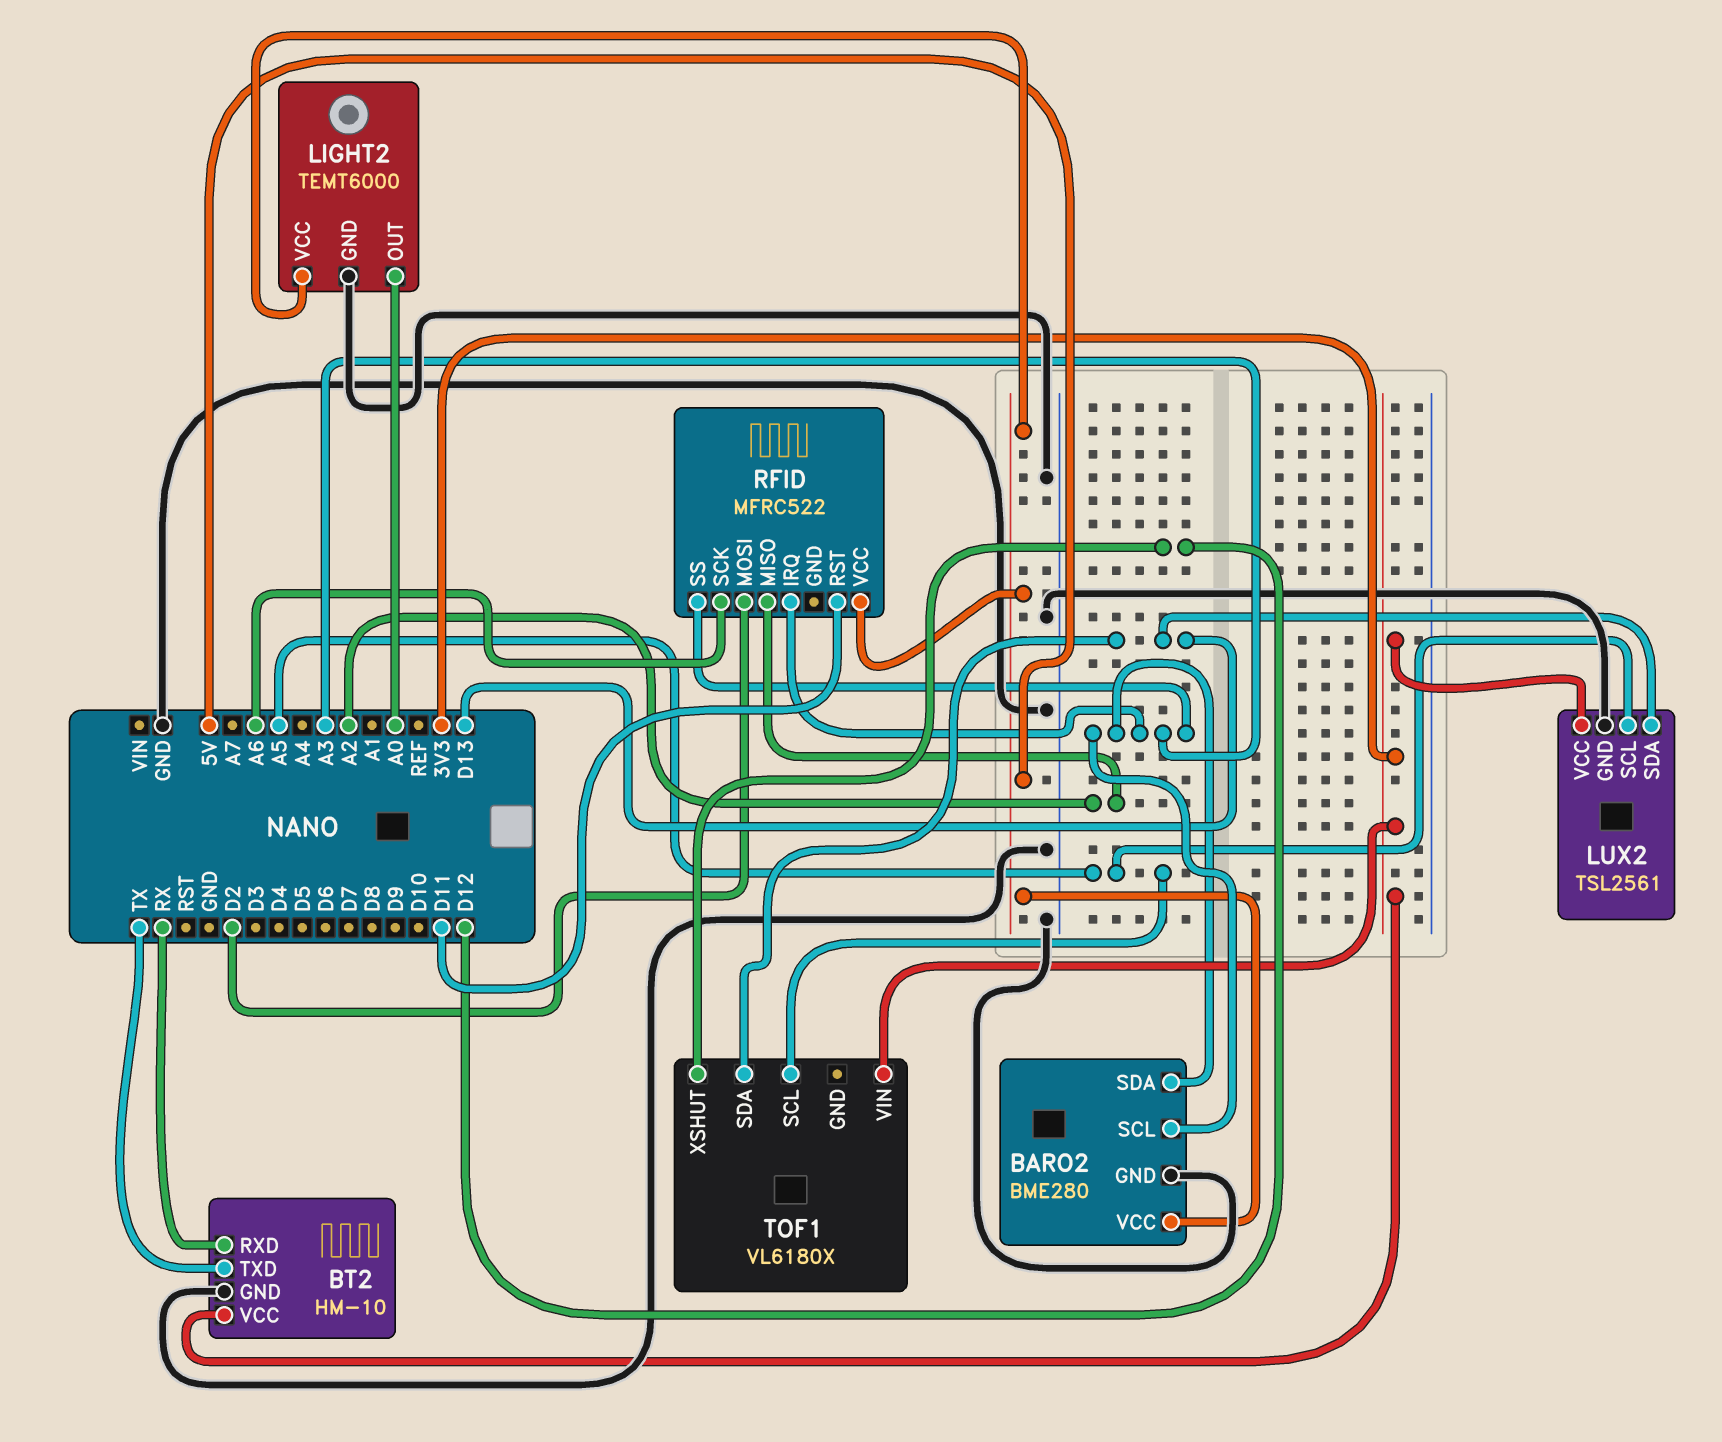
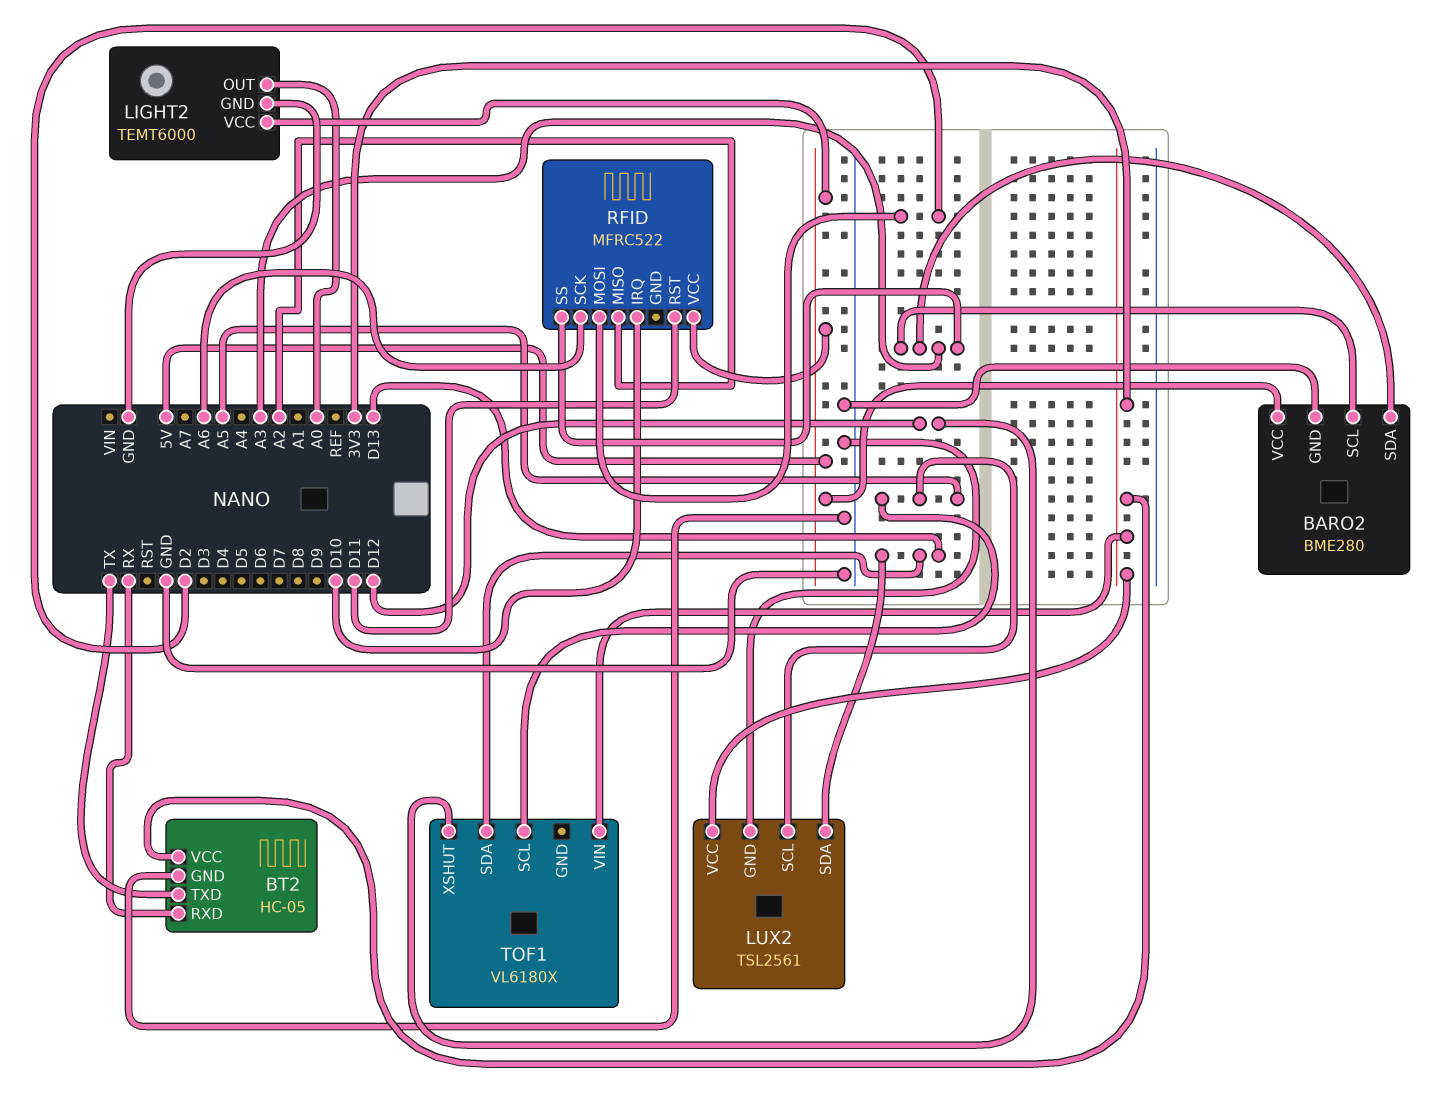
BT2: HM-10 -> HC-05
RFID pin IRQ: A3 -> D10

